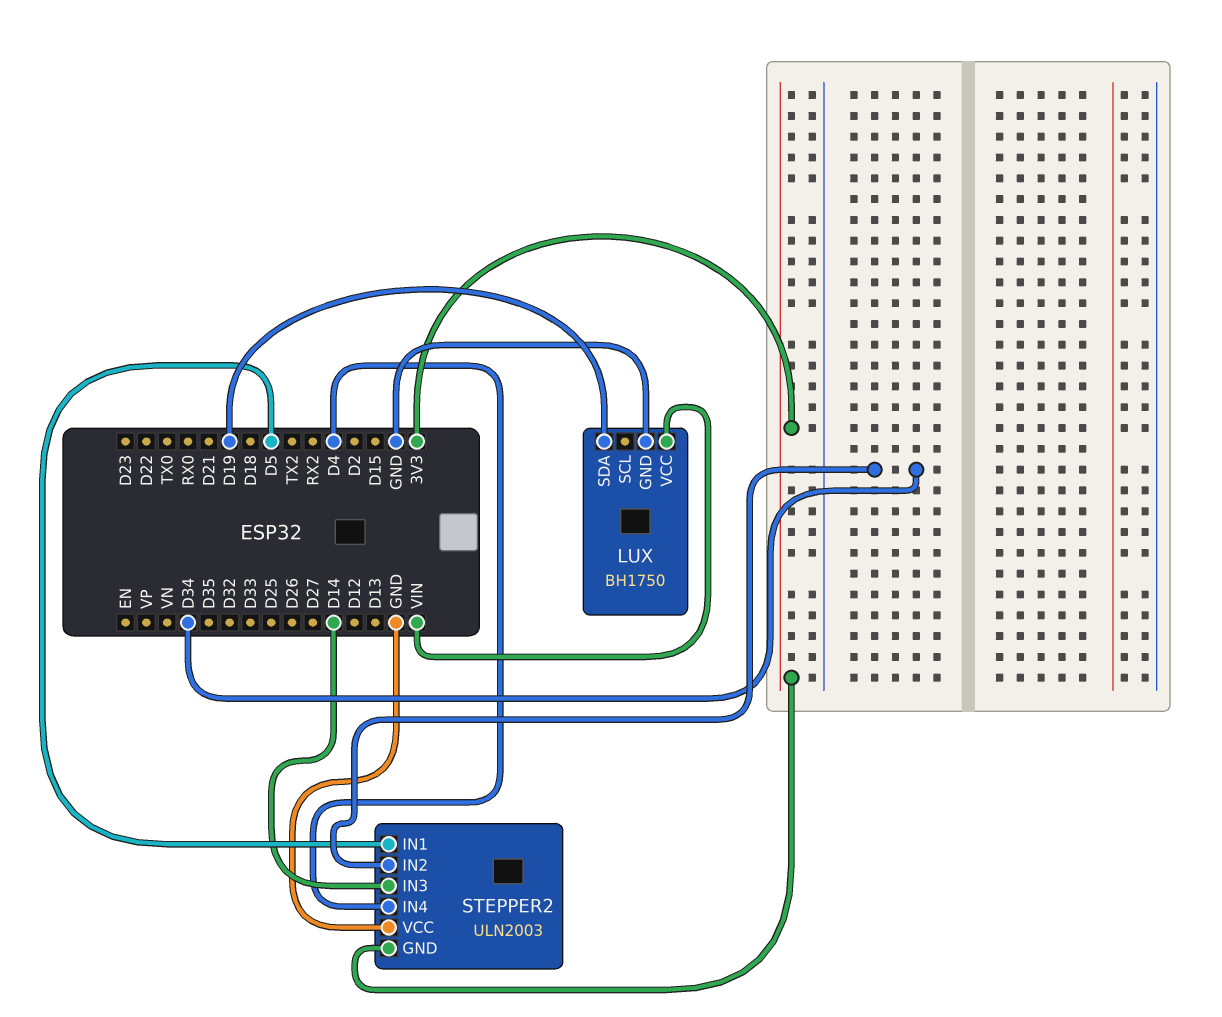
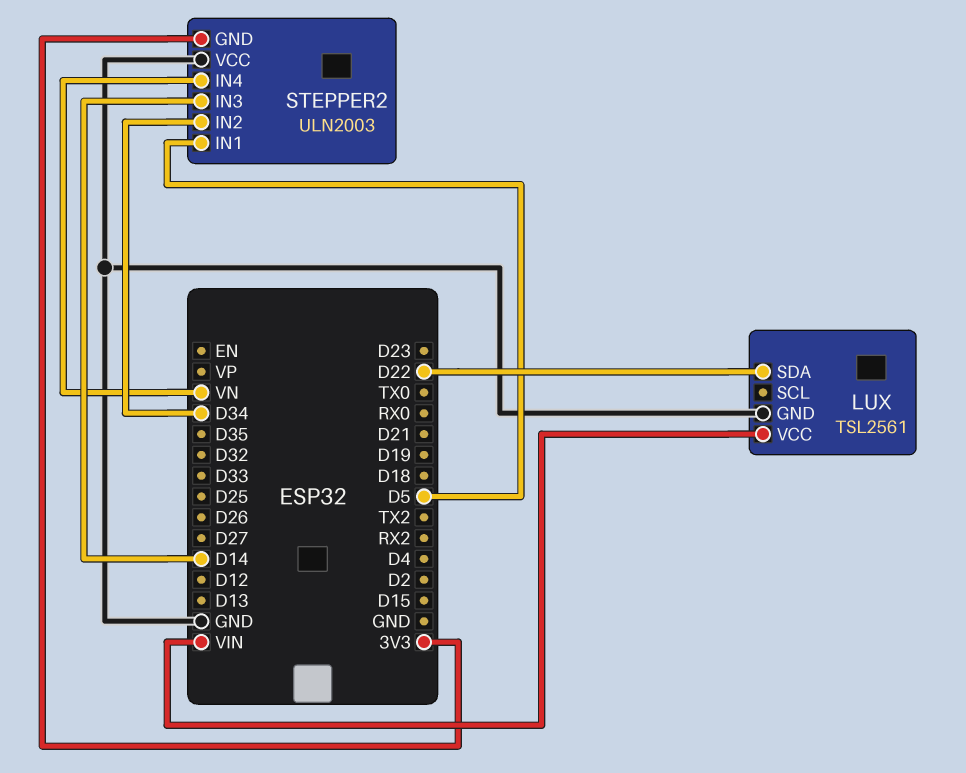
LUX: BH1750 -> TSL2561
LUX pin SDA: D19 -> D22
STEPPER2 pin IN4: D4 -> VN

